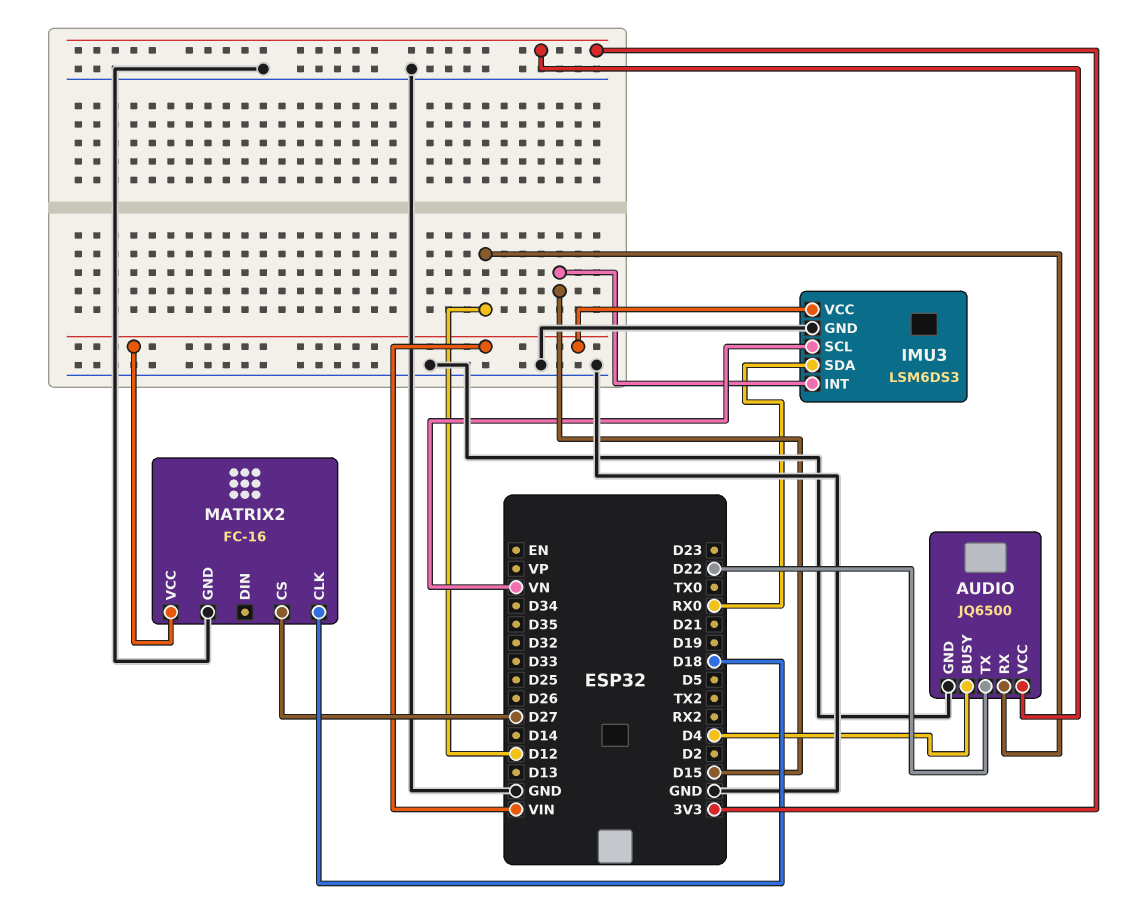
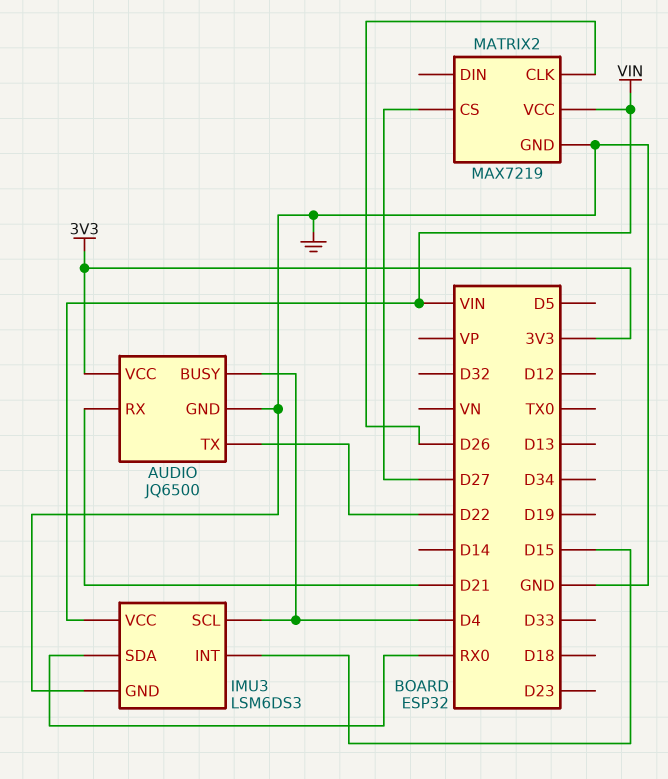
AUDIO pin RX: D12 -> D21
IMU3 pin SCL: VN -> D4
MATRIX2: FC-16 -> MAX7219
MATRIX2 pin CLK: D18 -> D26

